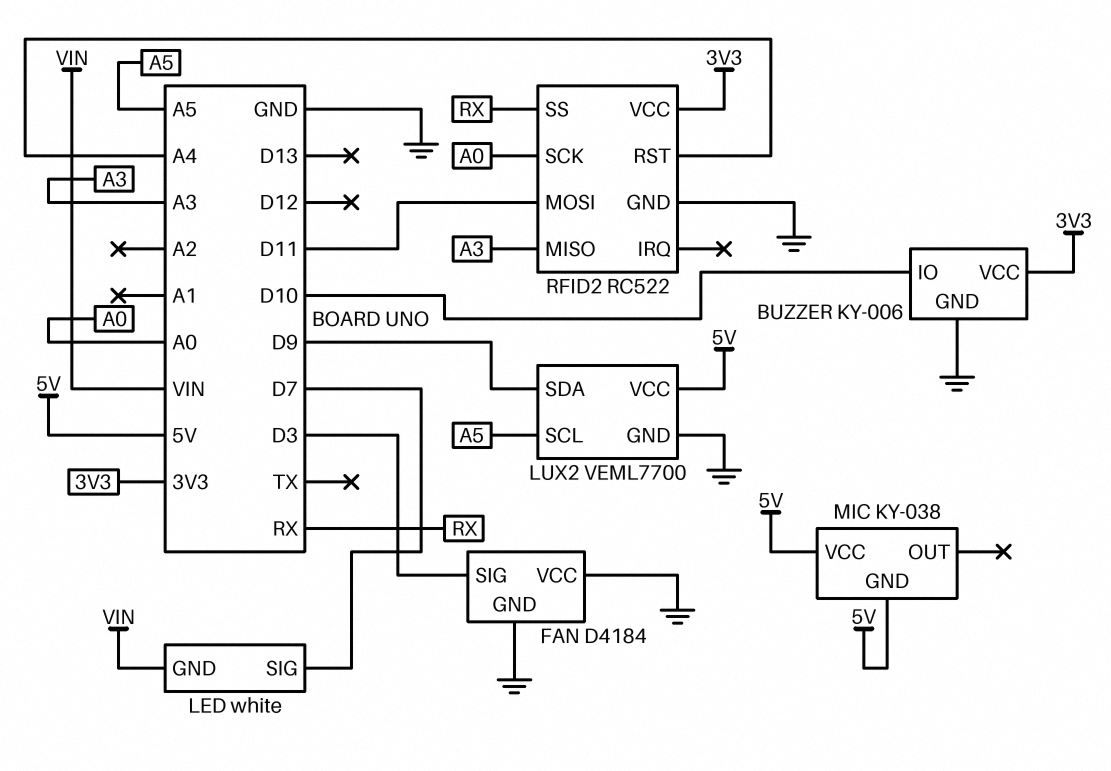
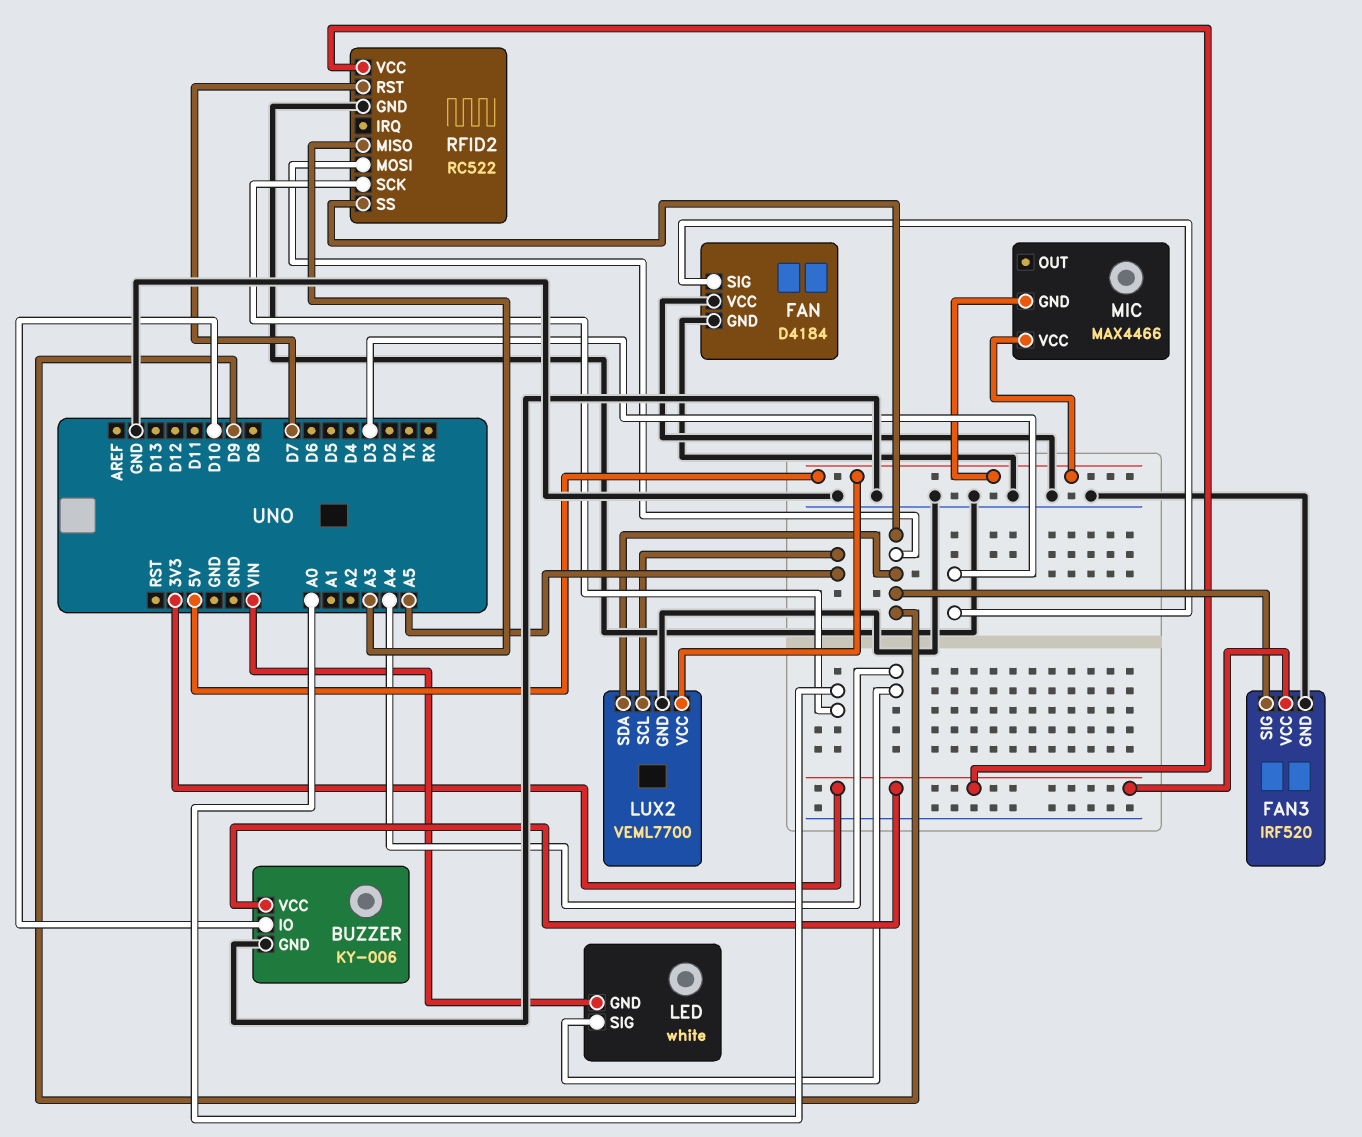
FAN3: none -> IRF520
FAN3 pin GND: none -> GND
FAN3 pin SIG: none -> D9
FAN3 pin VCC: none -> 3V3
LED pin SIG: D7 -> A4
MIC: KY-038 -> MAX4466
RFID2 pin MOSI: D11 -> D9
RFID2 pin RST: A4 -> D7
RFID2 pin SS: RX -> D9

